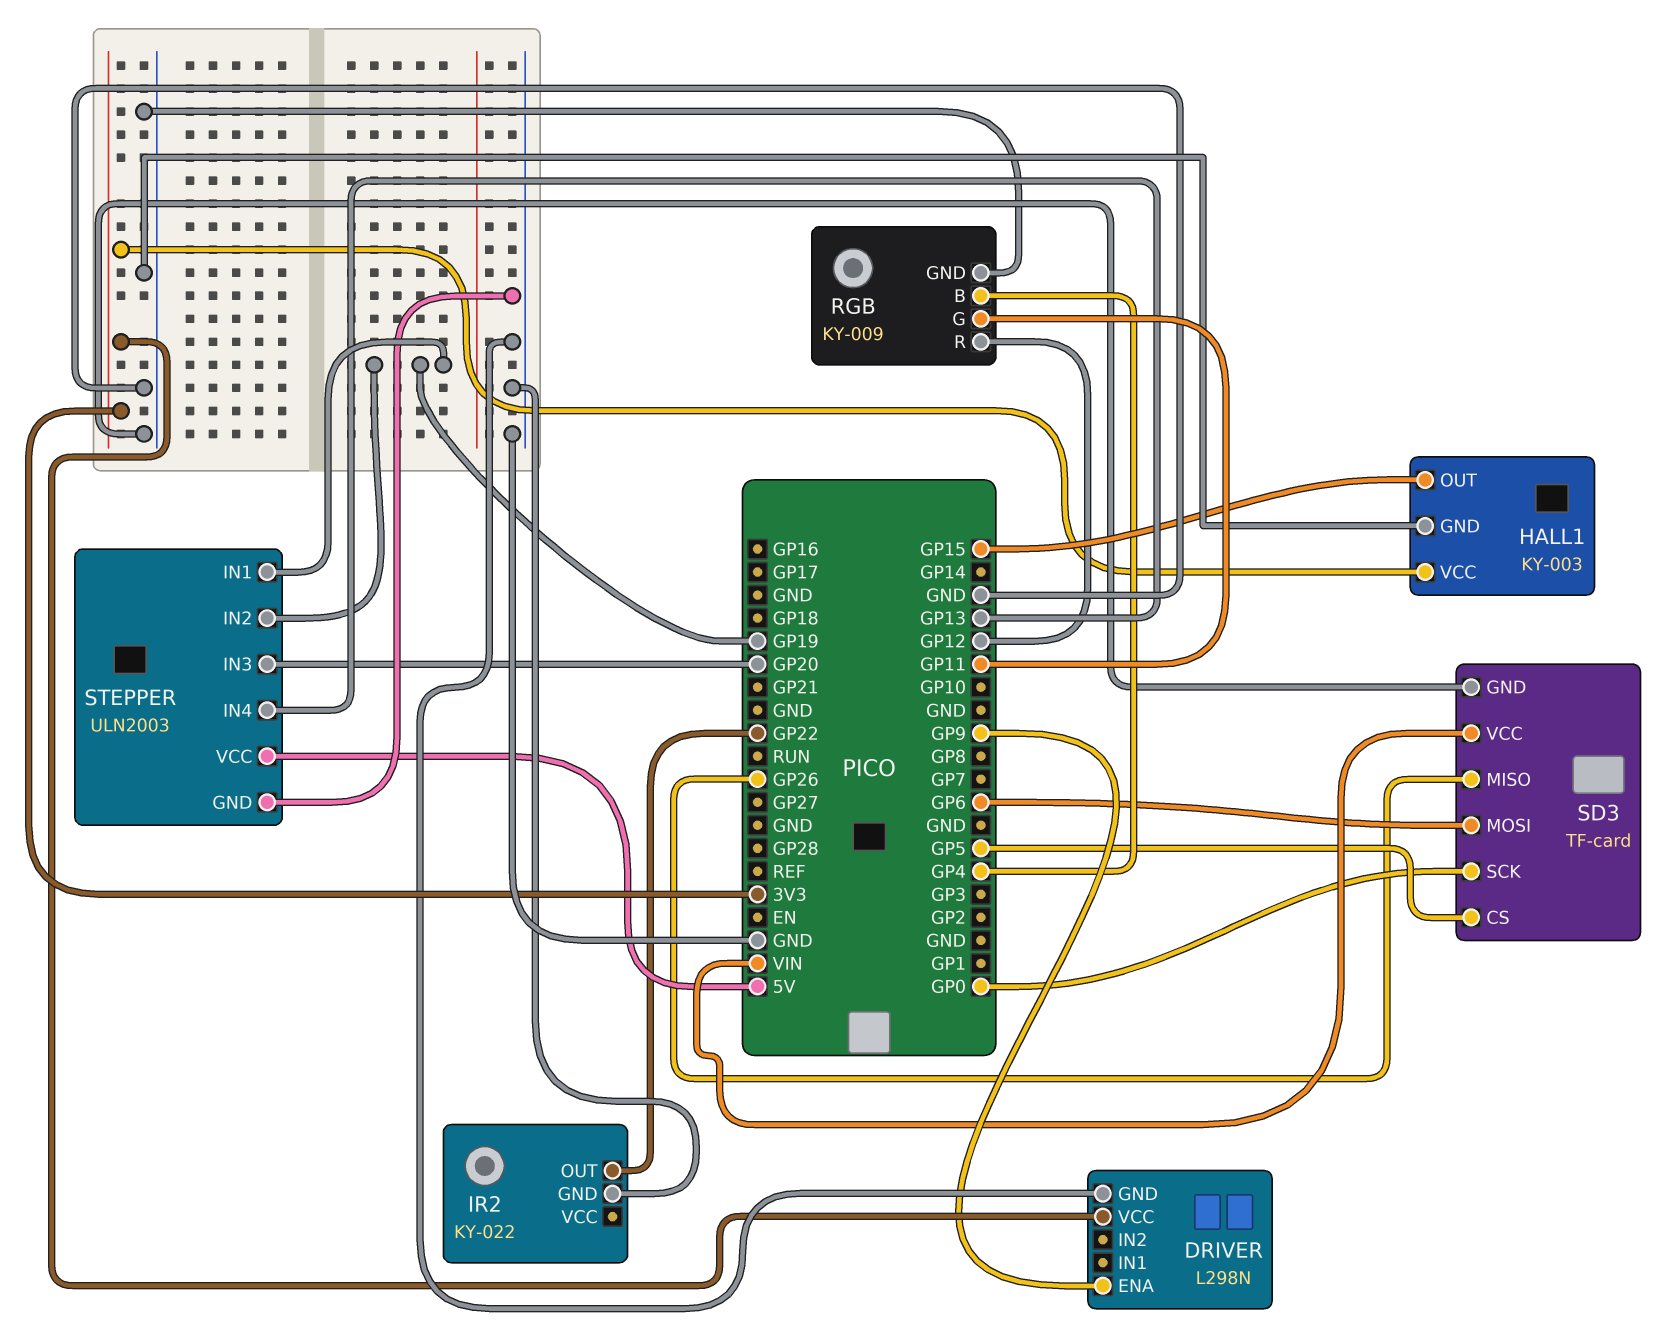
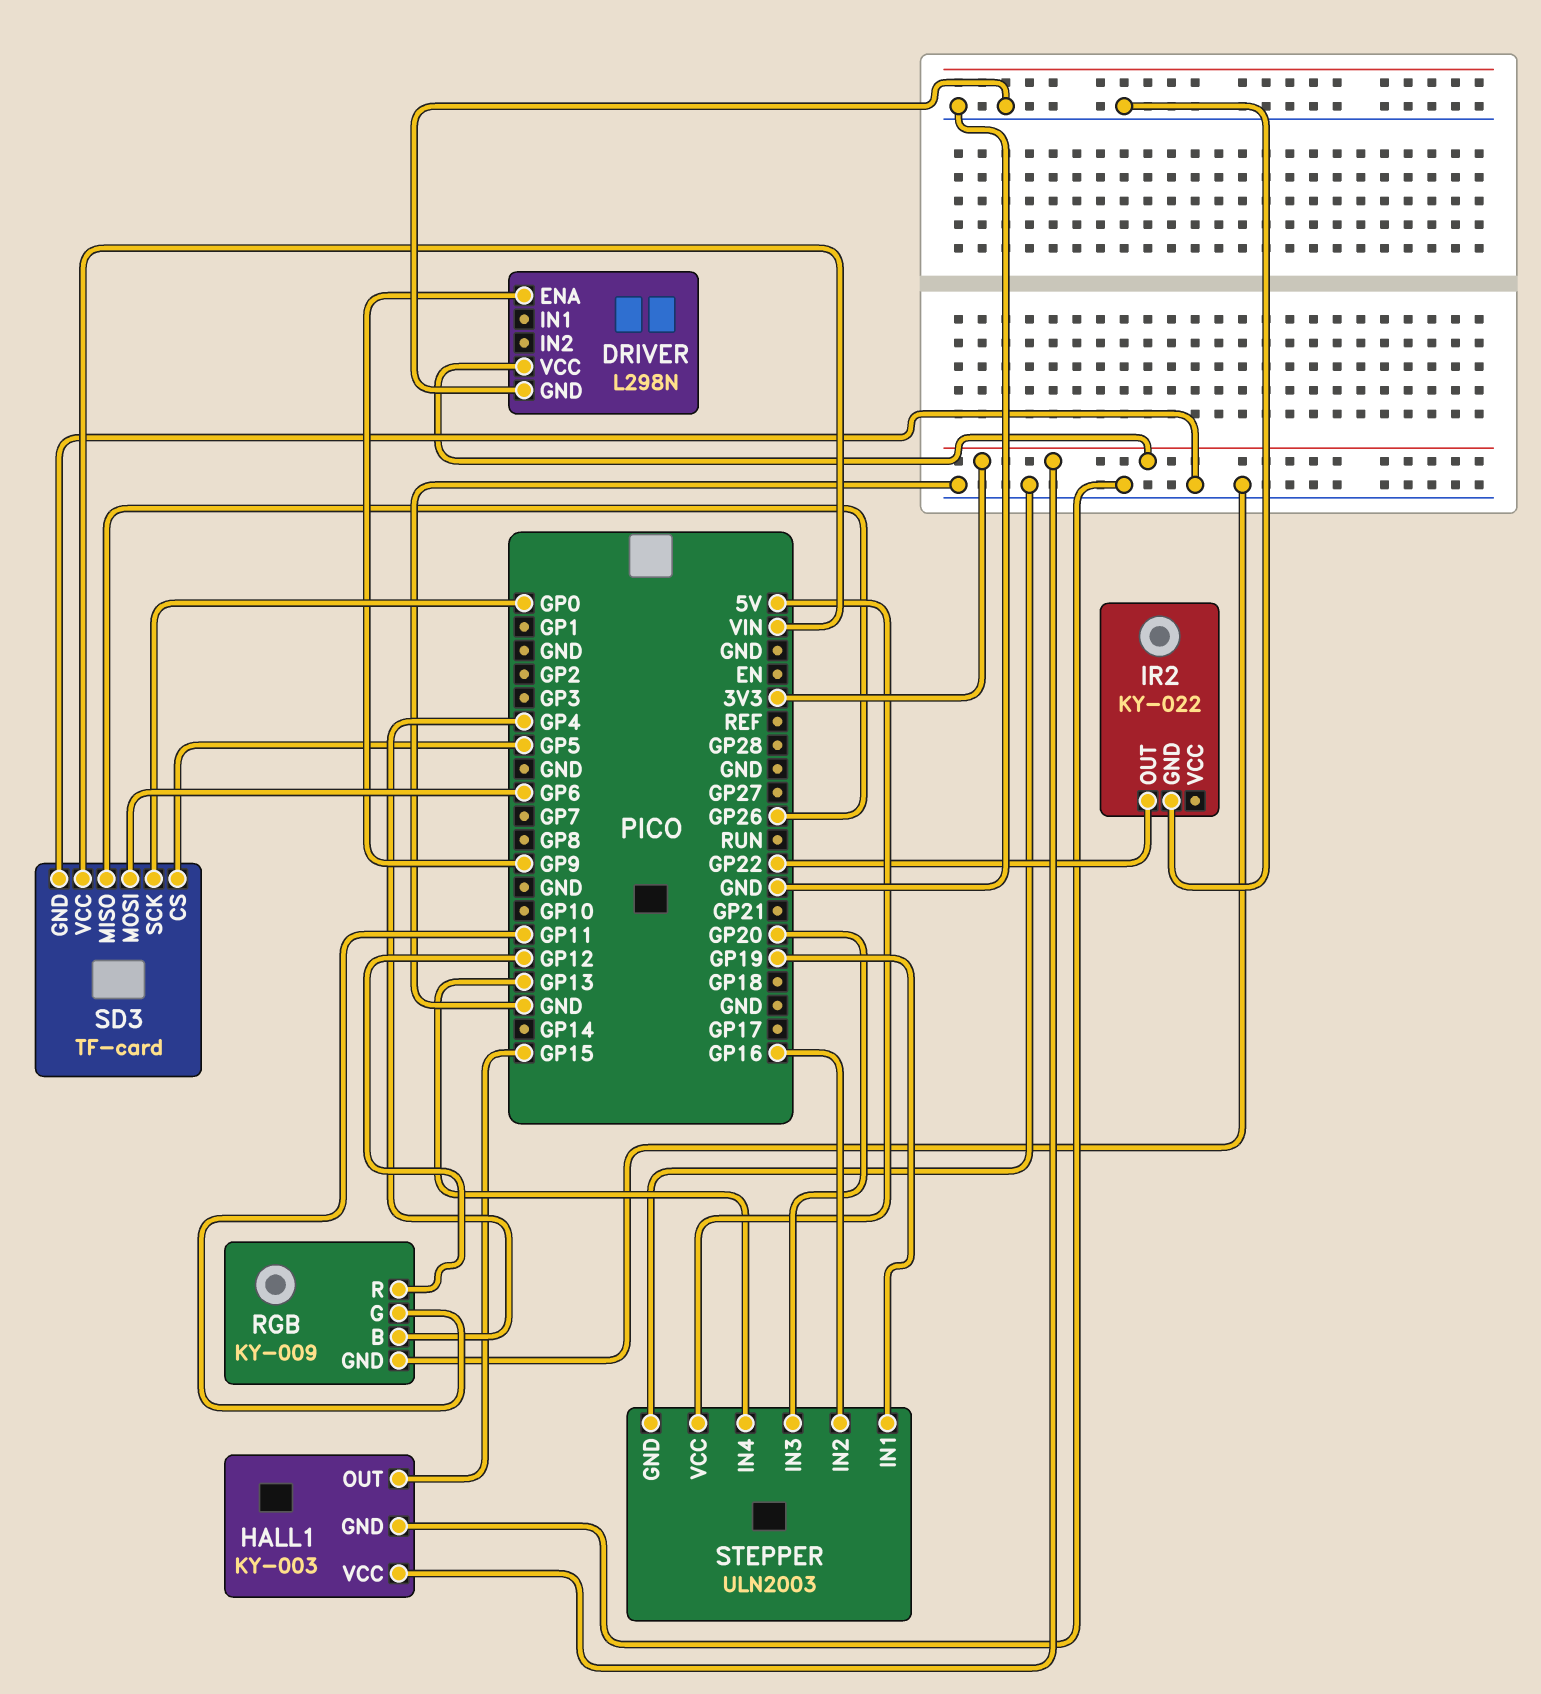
STEPPER pin IN2: GP19 -> GP16

